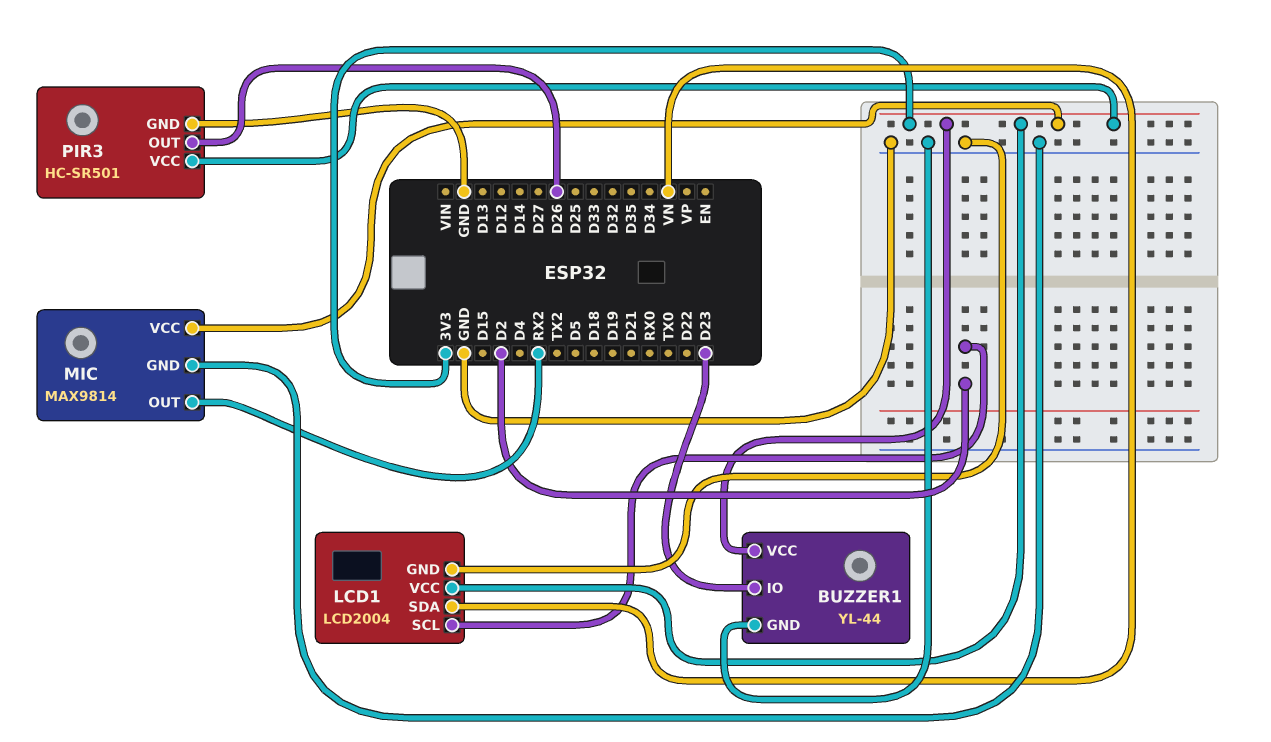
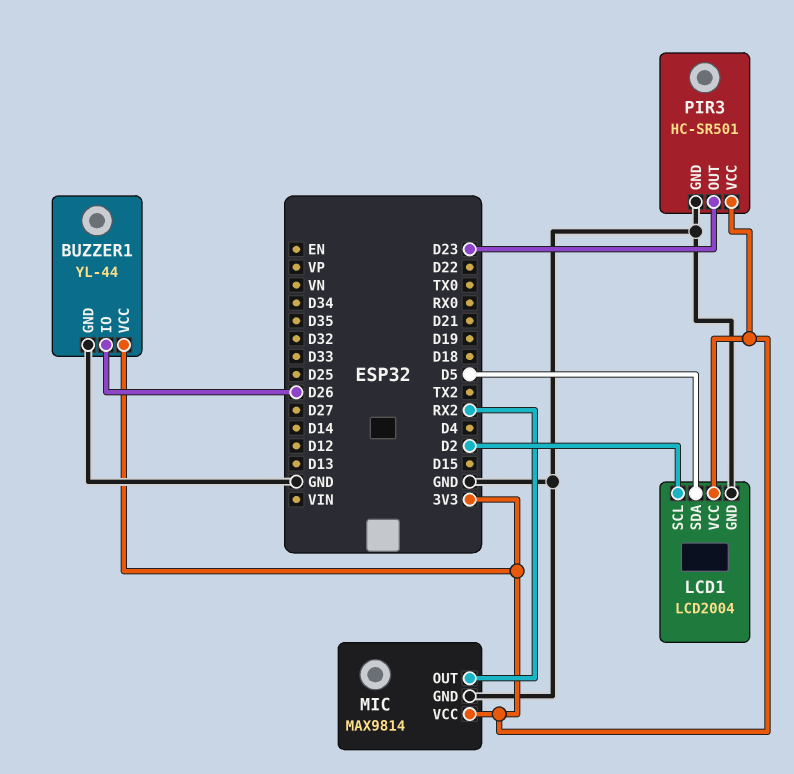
BUZZER1 pin IO: D23 -> D26
LCD1 pin SDA: VN -> D5
PIR3 pin OUT: D26 -> D23

